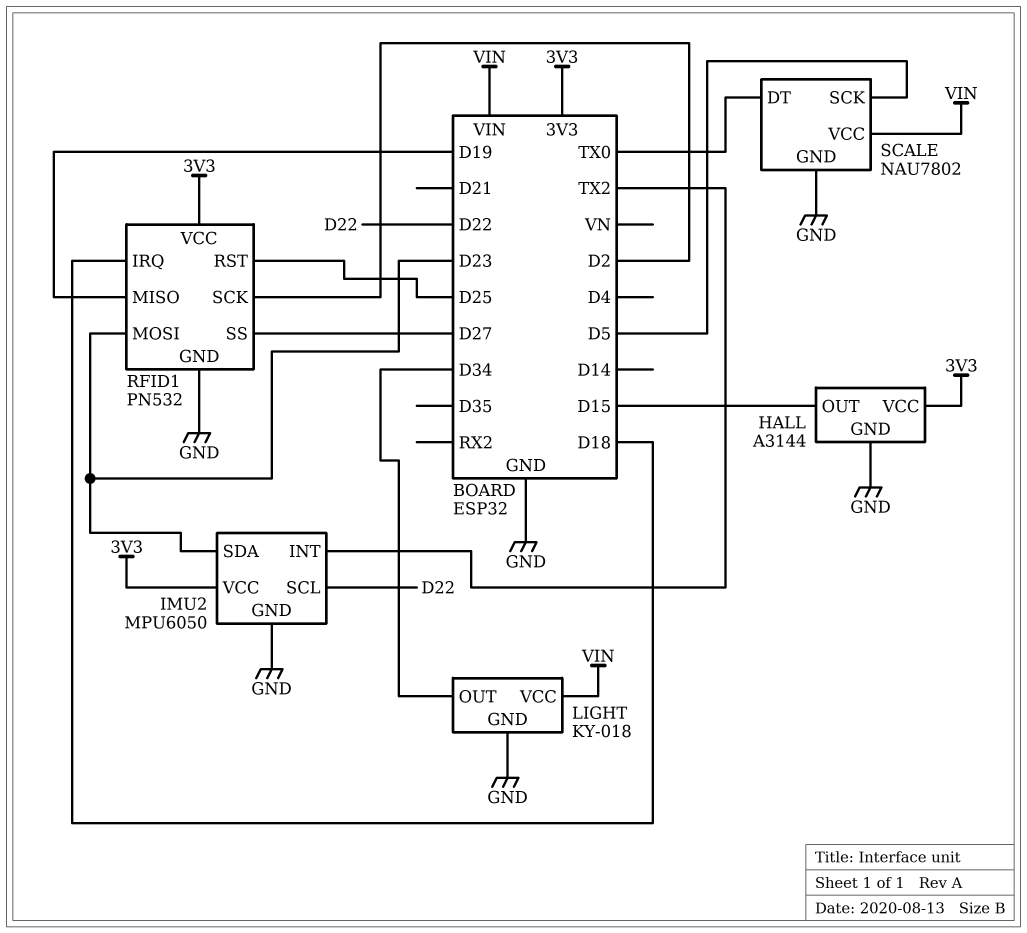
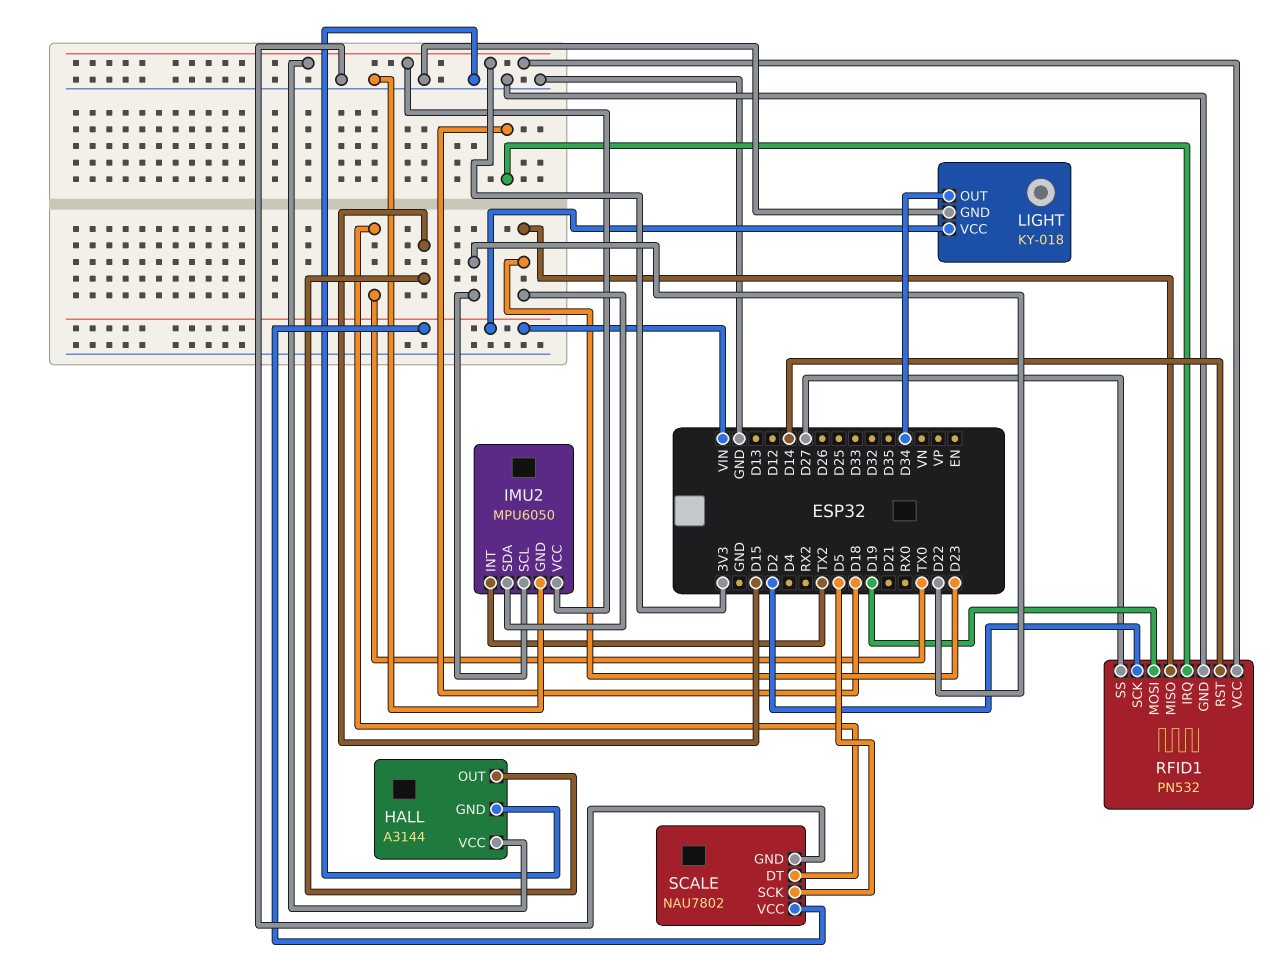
RFID1 pin MISO: D19 -> D23
RFID1 pin MOSI: D23 -> D19
RFID1 pin RST: D25 -> D14

